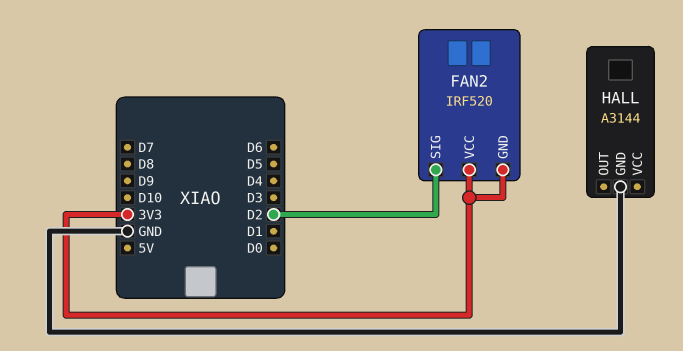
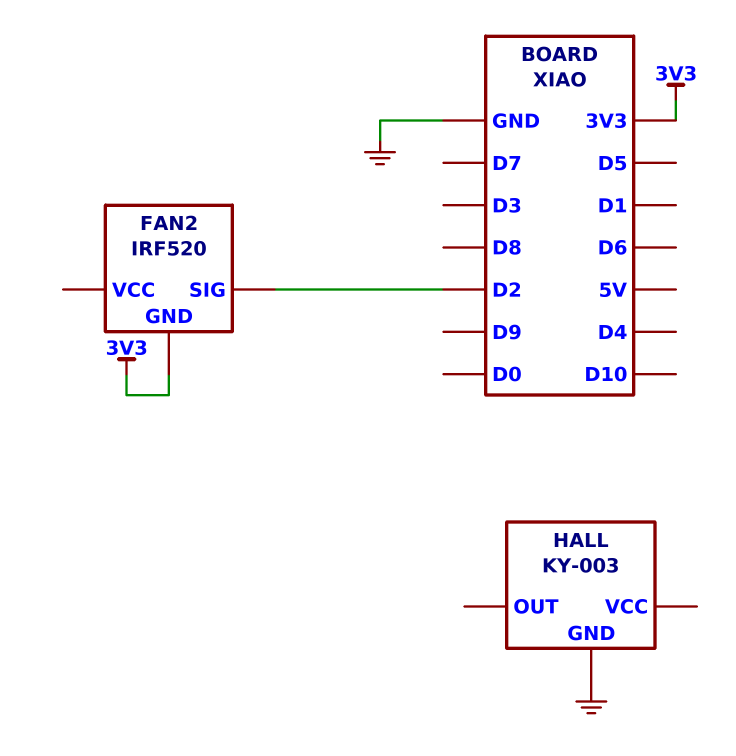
FAN2 pin VCC: 3V3 -> none
HALL: A3144 -> KY-003

